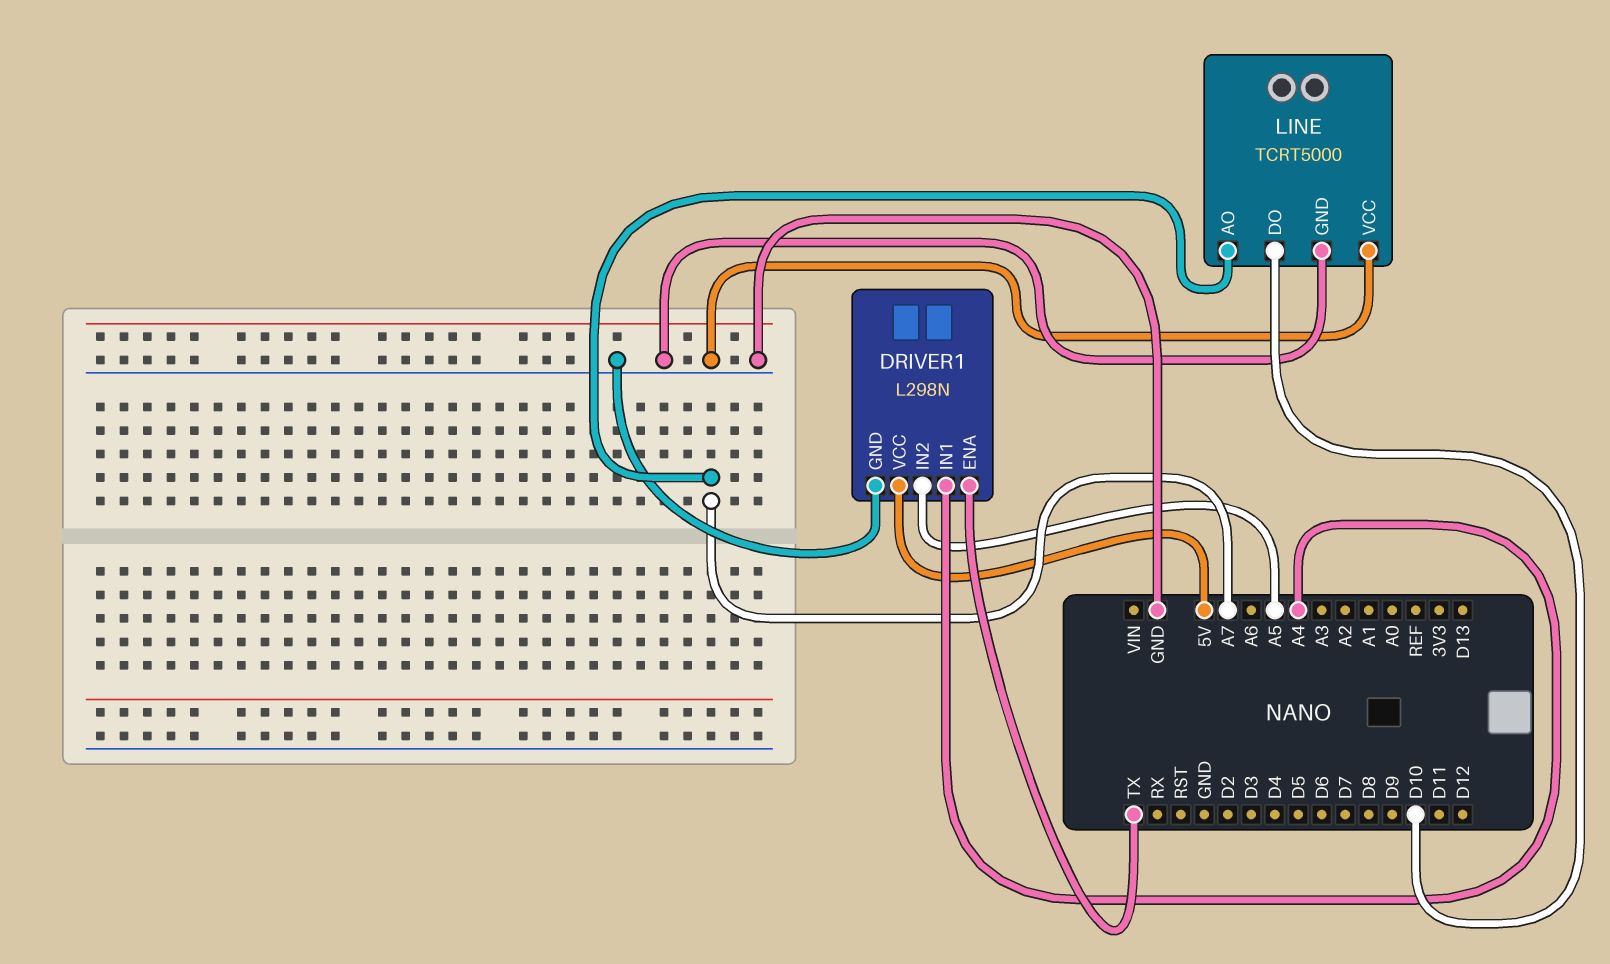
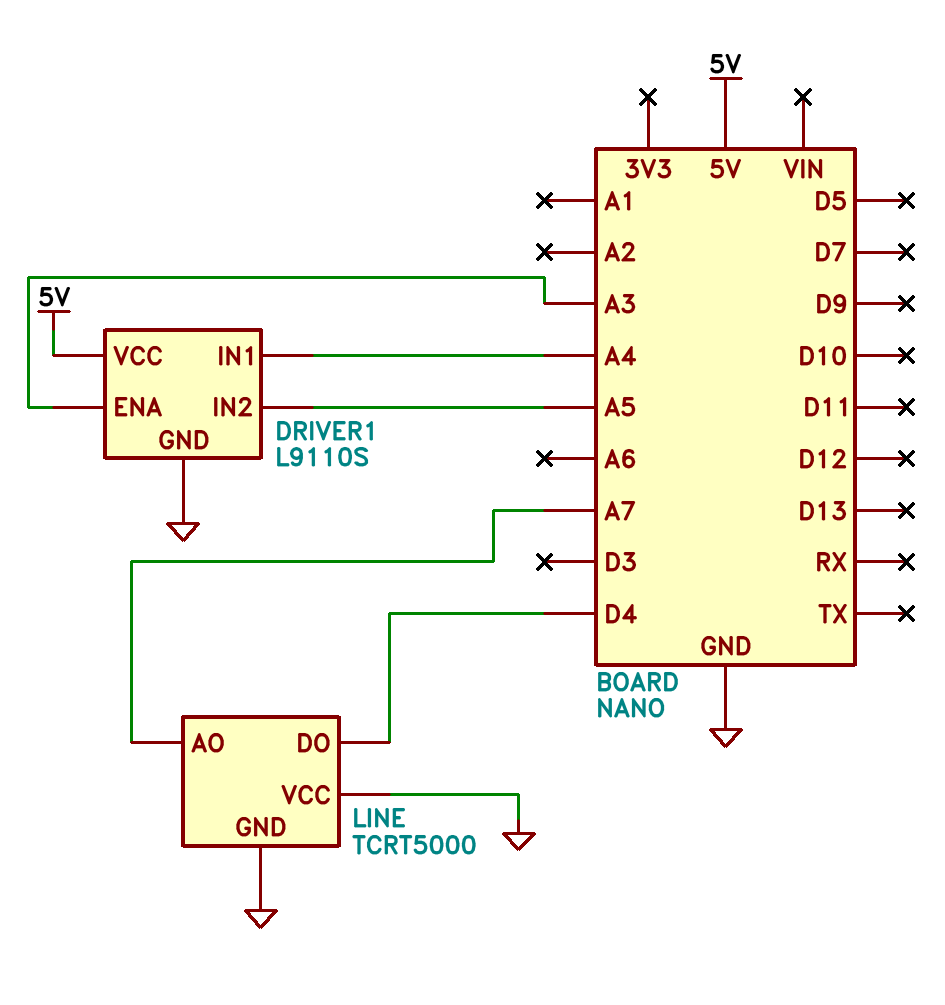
DRIVER1: L298N -> L9110S
DRIVER1 pin ENA: TX -> A3
LINE pin DO: D10 -> D4

